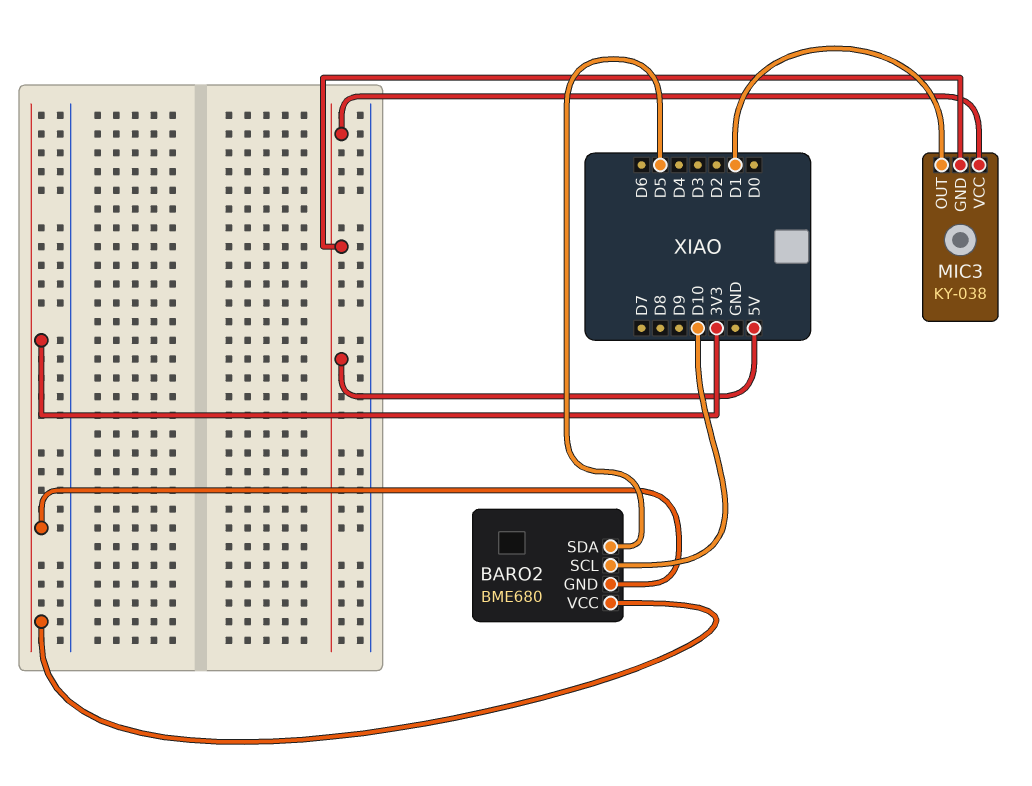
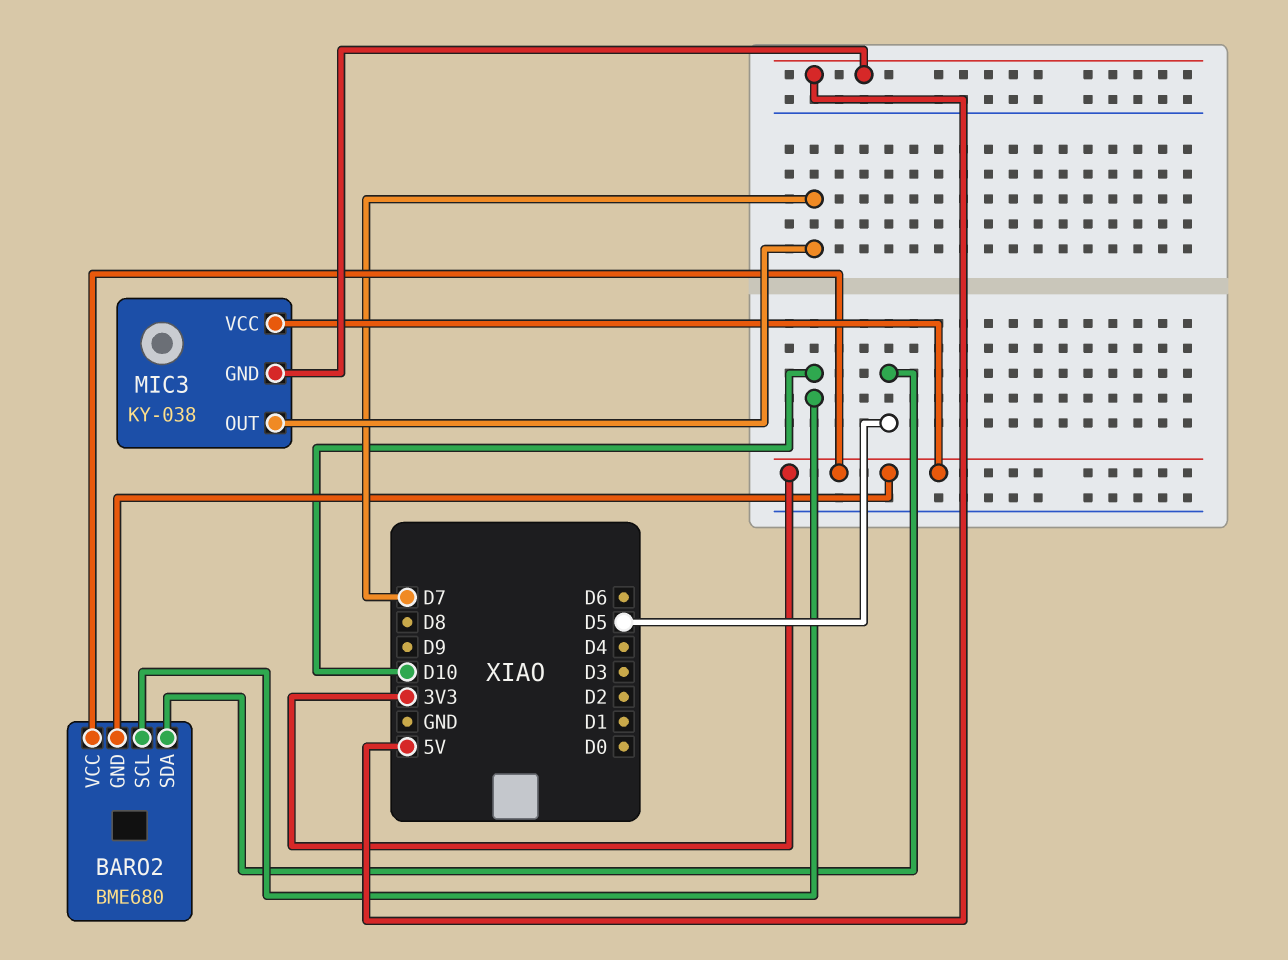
MIC3 pin OUT: D1 -> D7
MIC3 pin VCC: 5V -> 3V3

